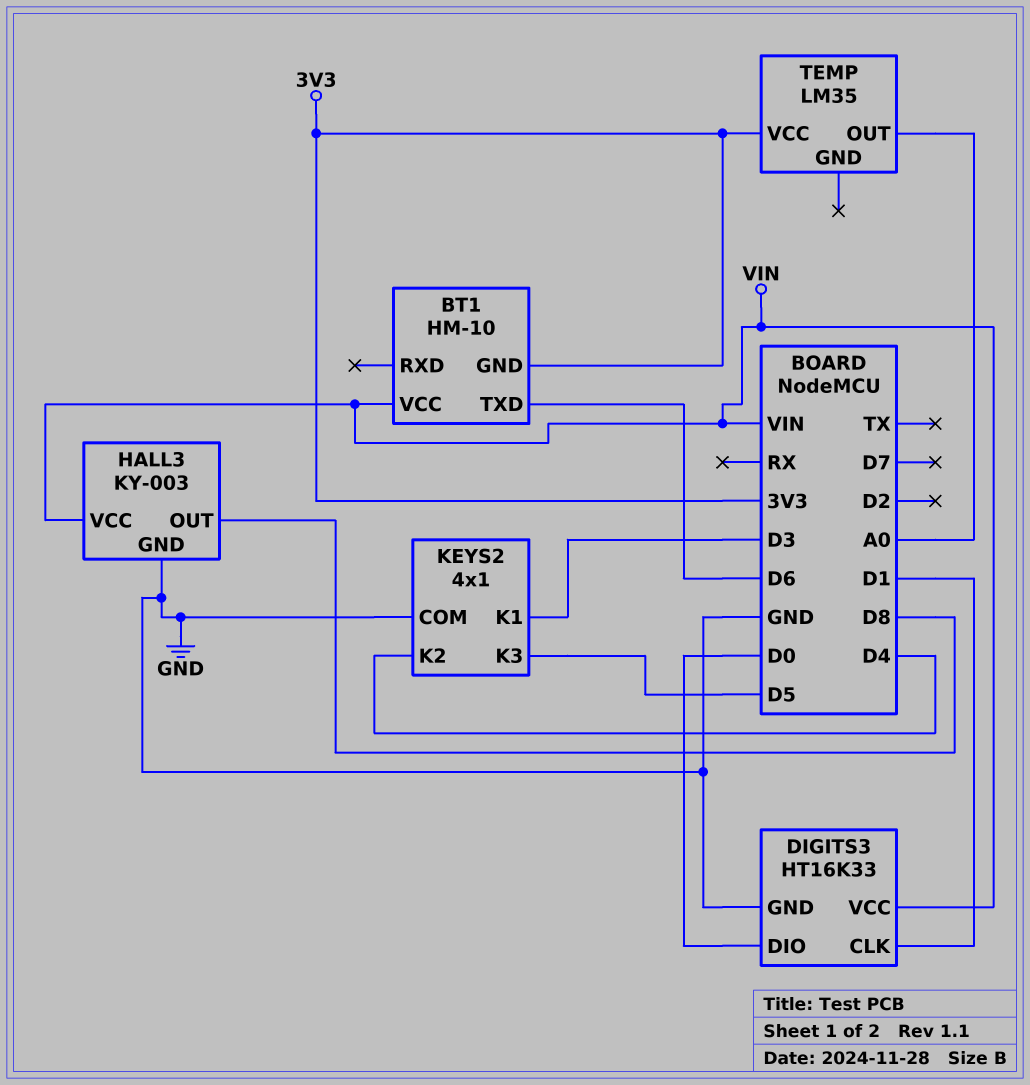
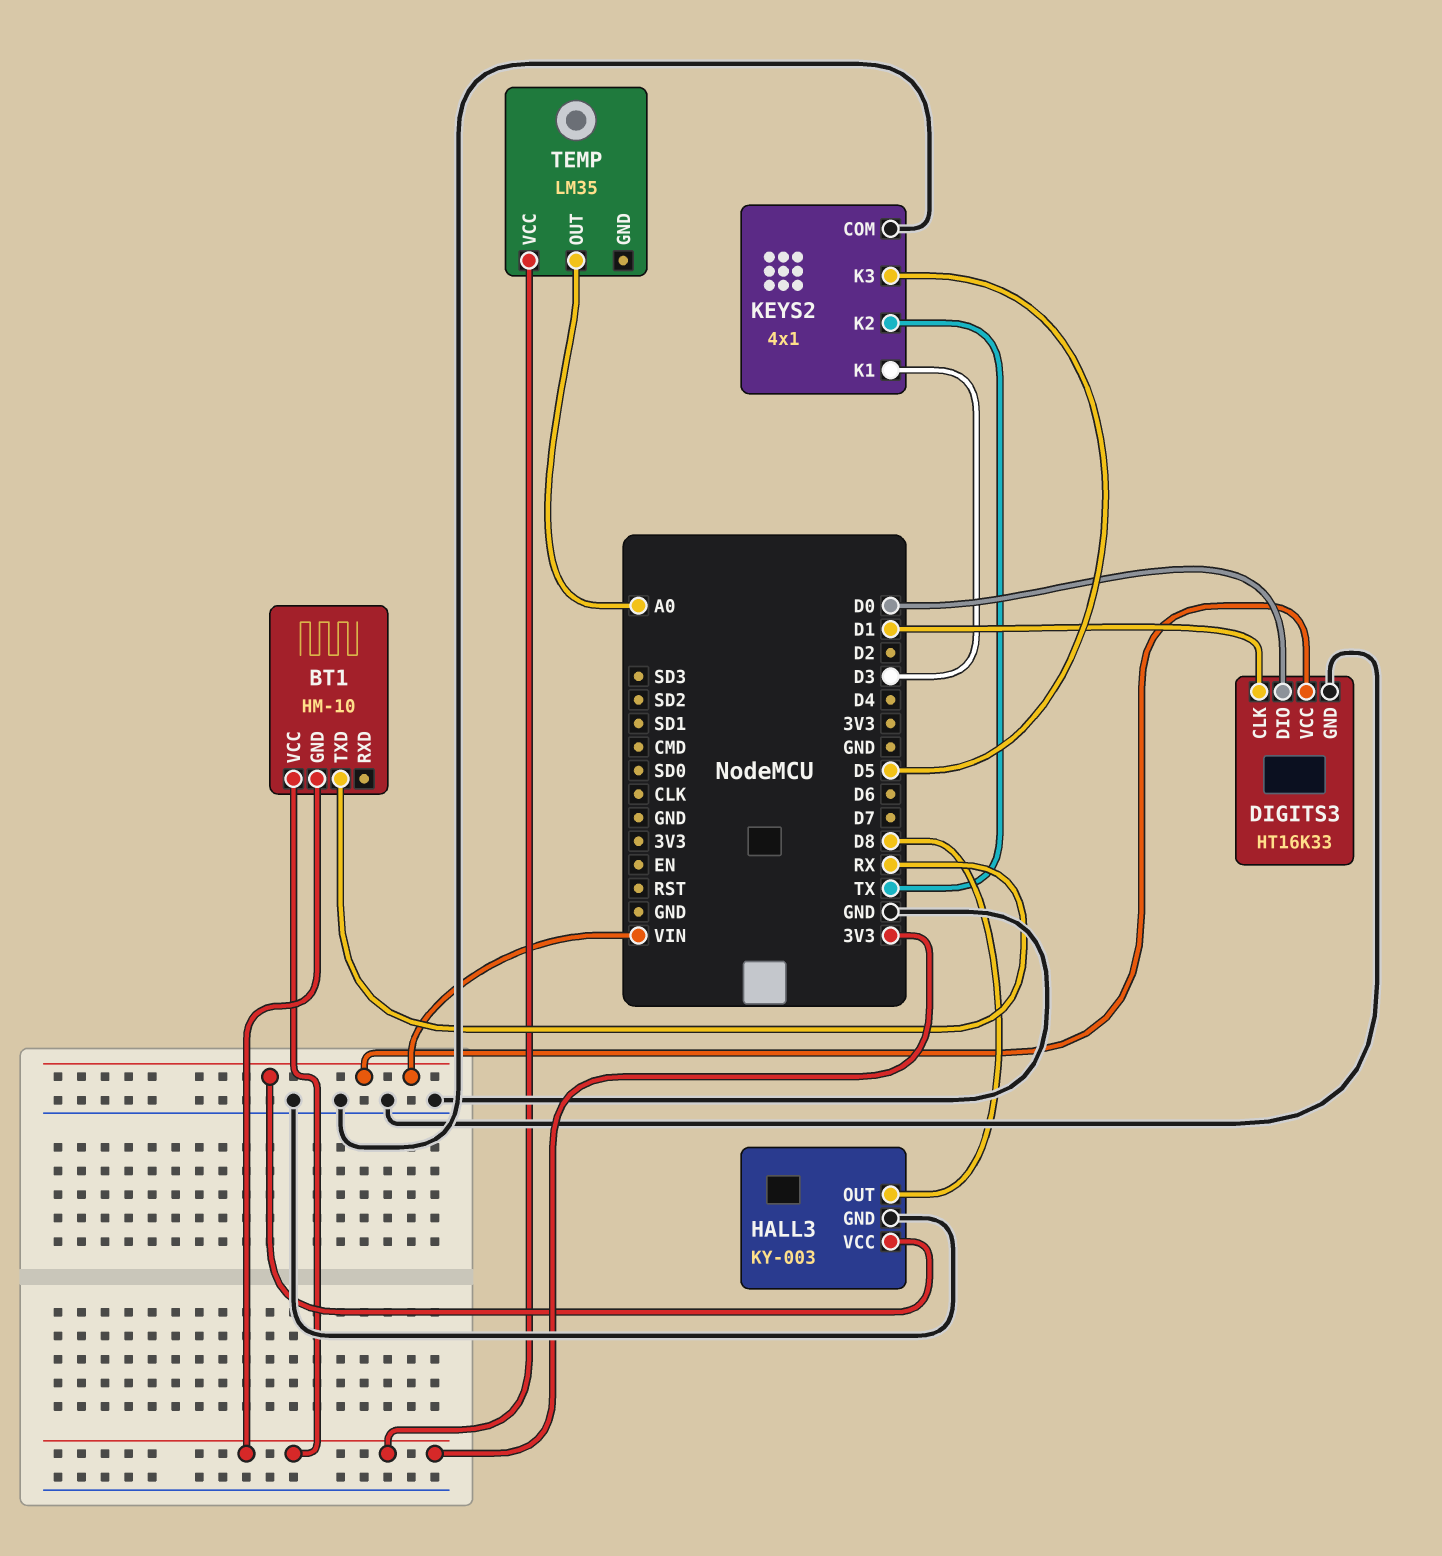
BT1 pin TXD: D6 -> RX
BT1 pin VCC: VIN -> 3V3
KEYS2 pin K2: D4 -> TX

